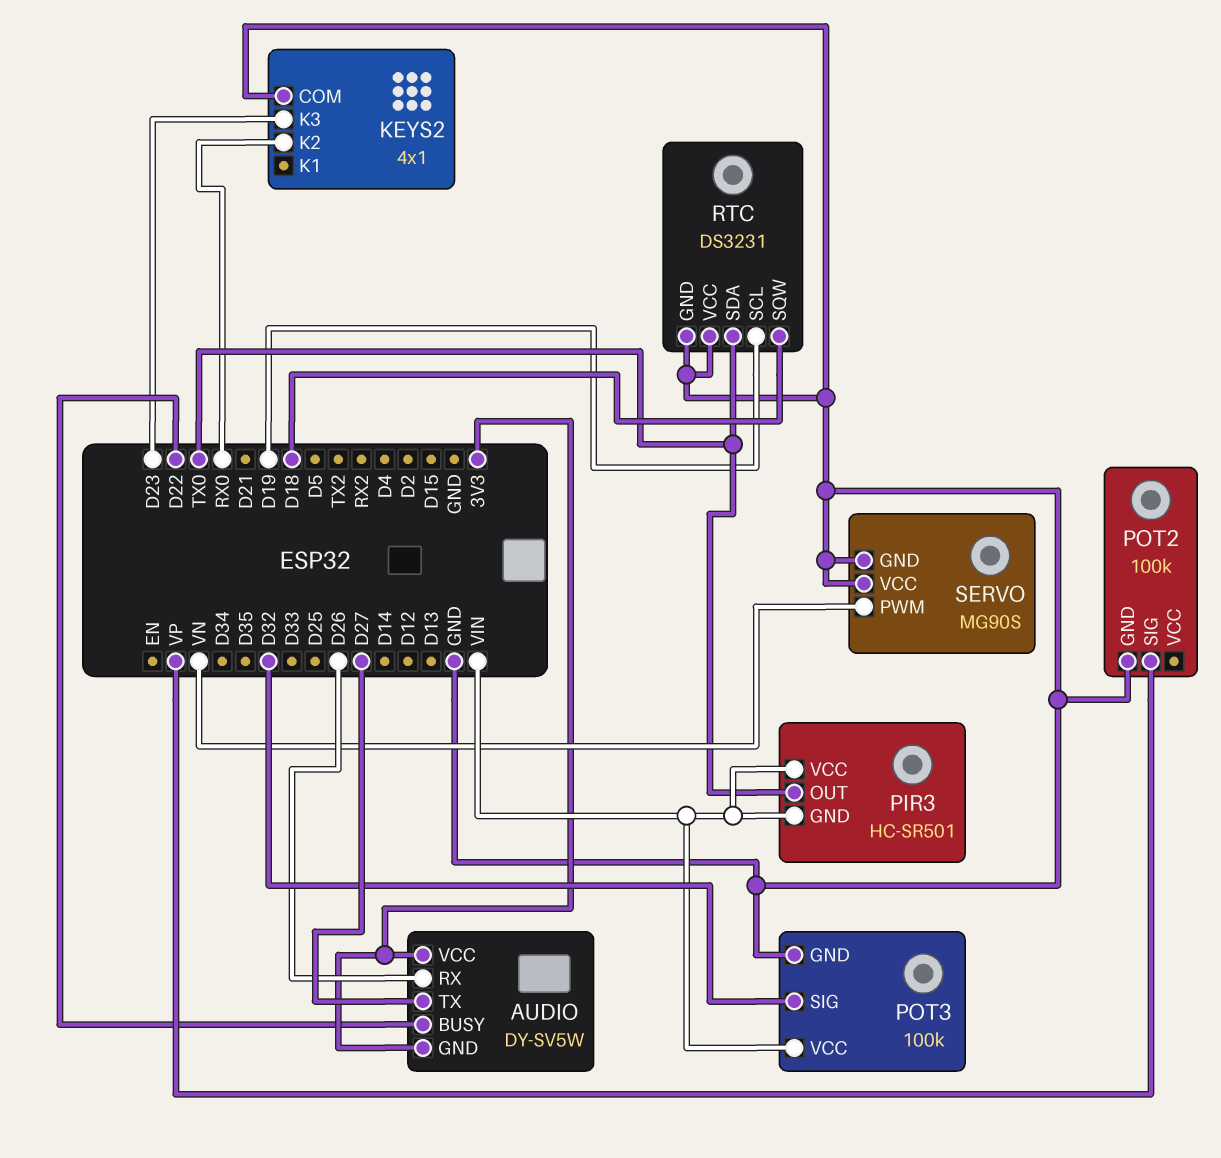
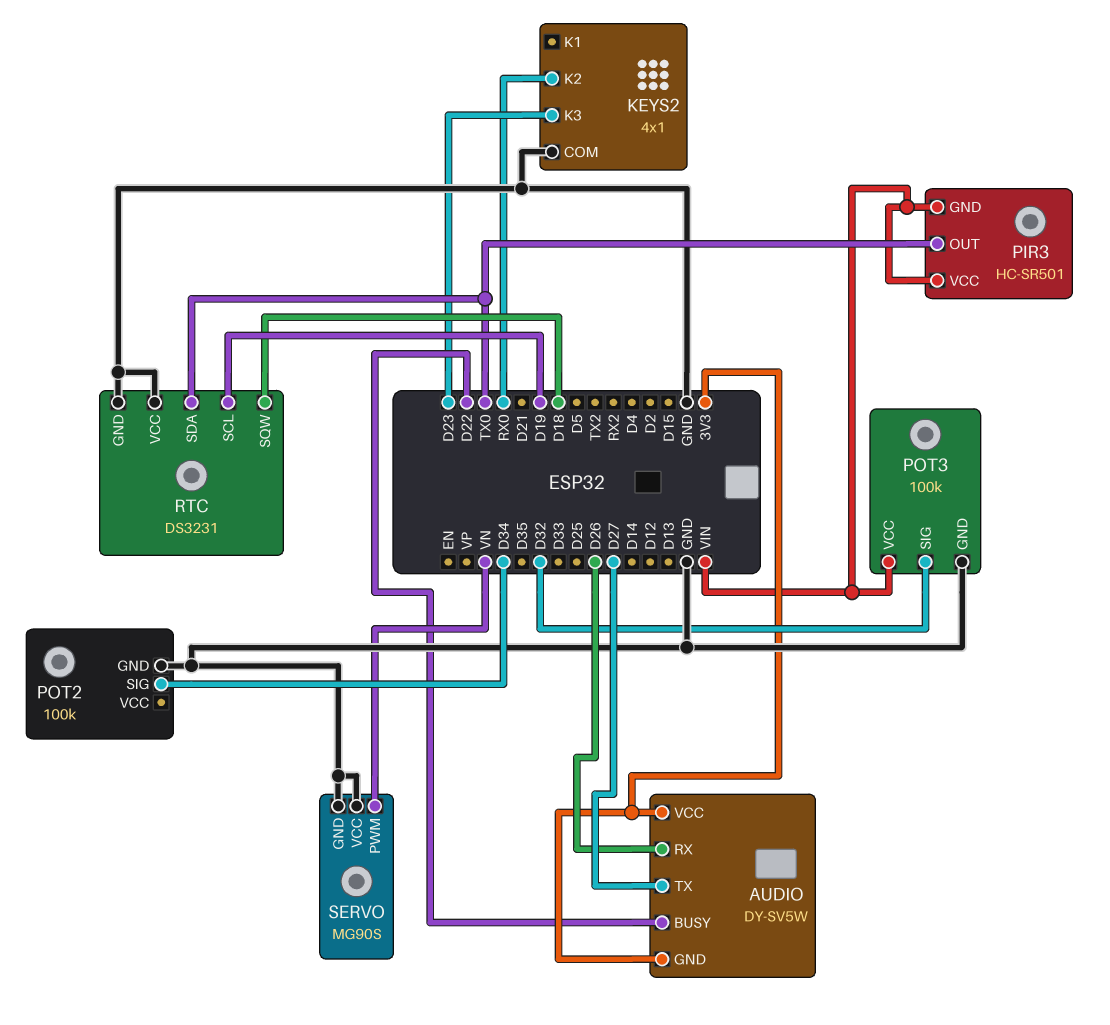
POT2 pin SIG: VP -> D34

